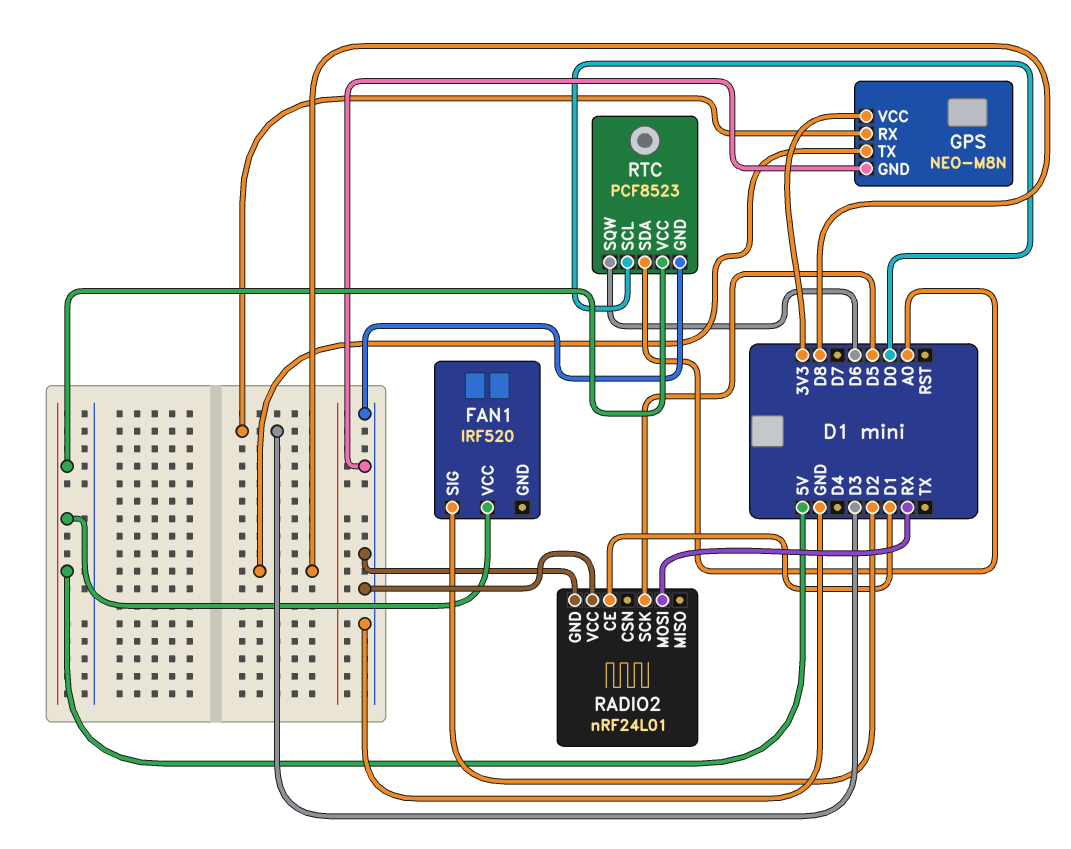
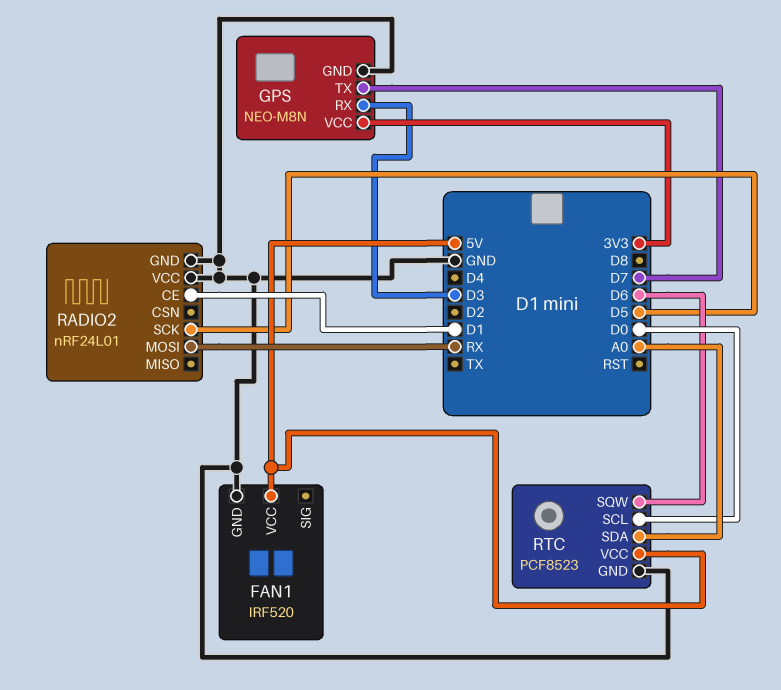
FAN1 pin GND: none -> GND
FAN1 pin SIG: D2 -> none
GPS pin TX: D8 -> D7

